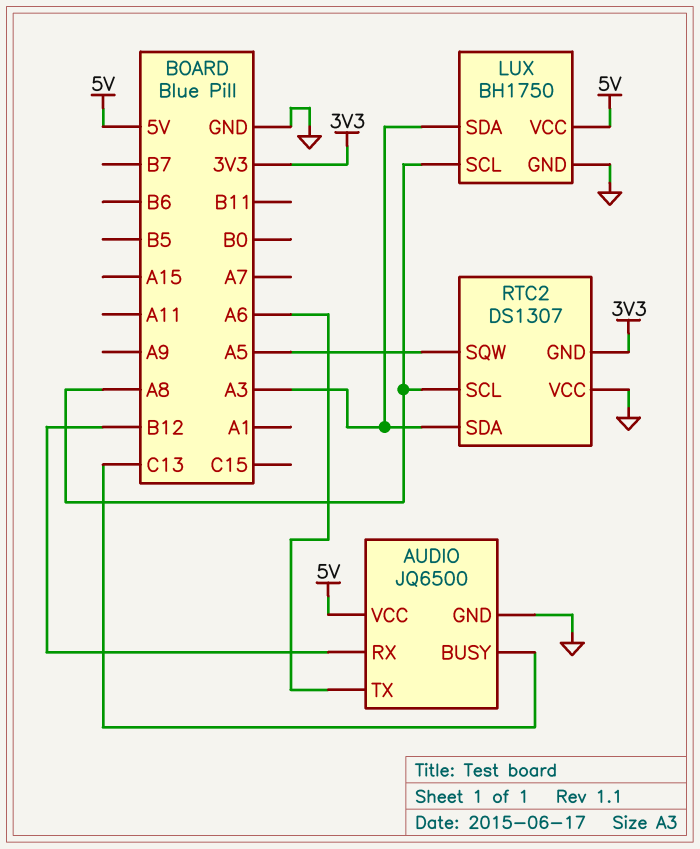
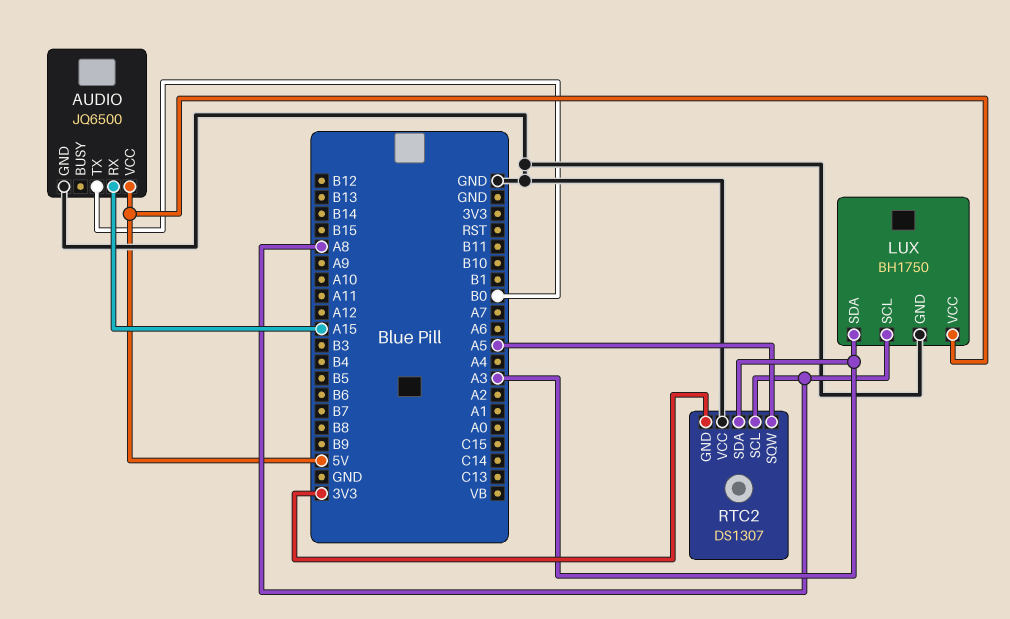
AUDIO pin BUSY: C13 -> none
AUDIO pin RX: B12 -> A15
AUDIO pin TX: A6 -> B0

